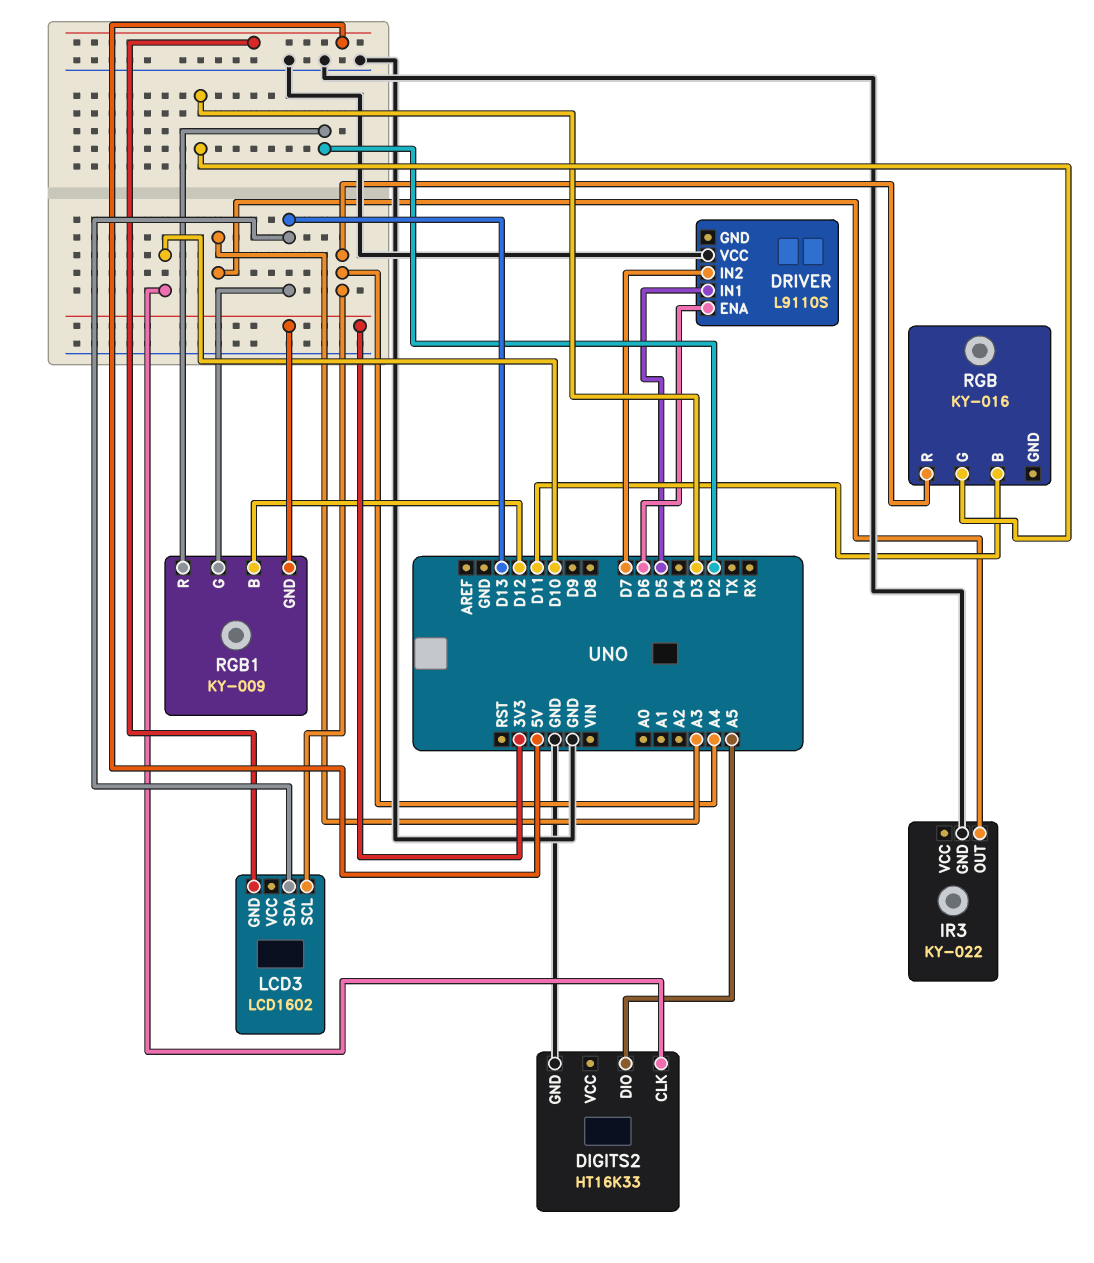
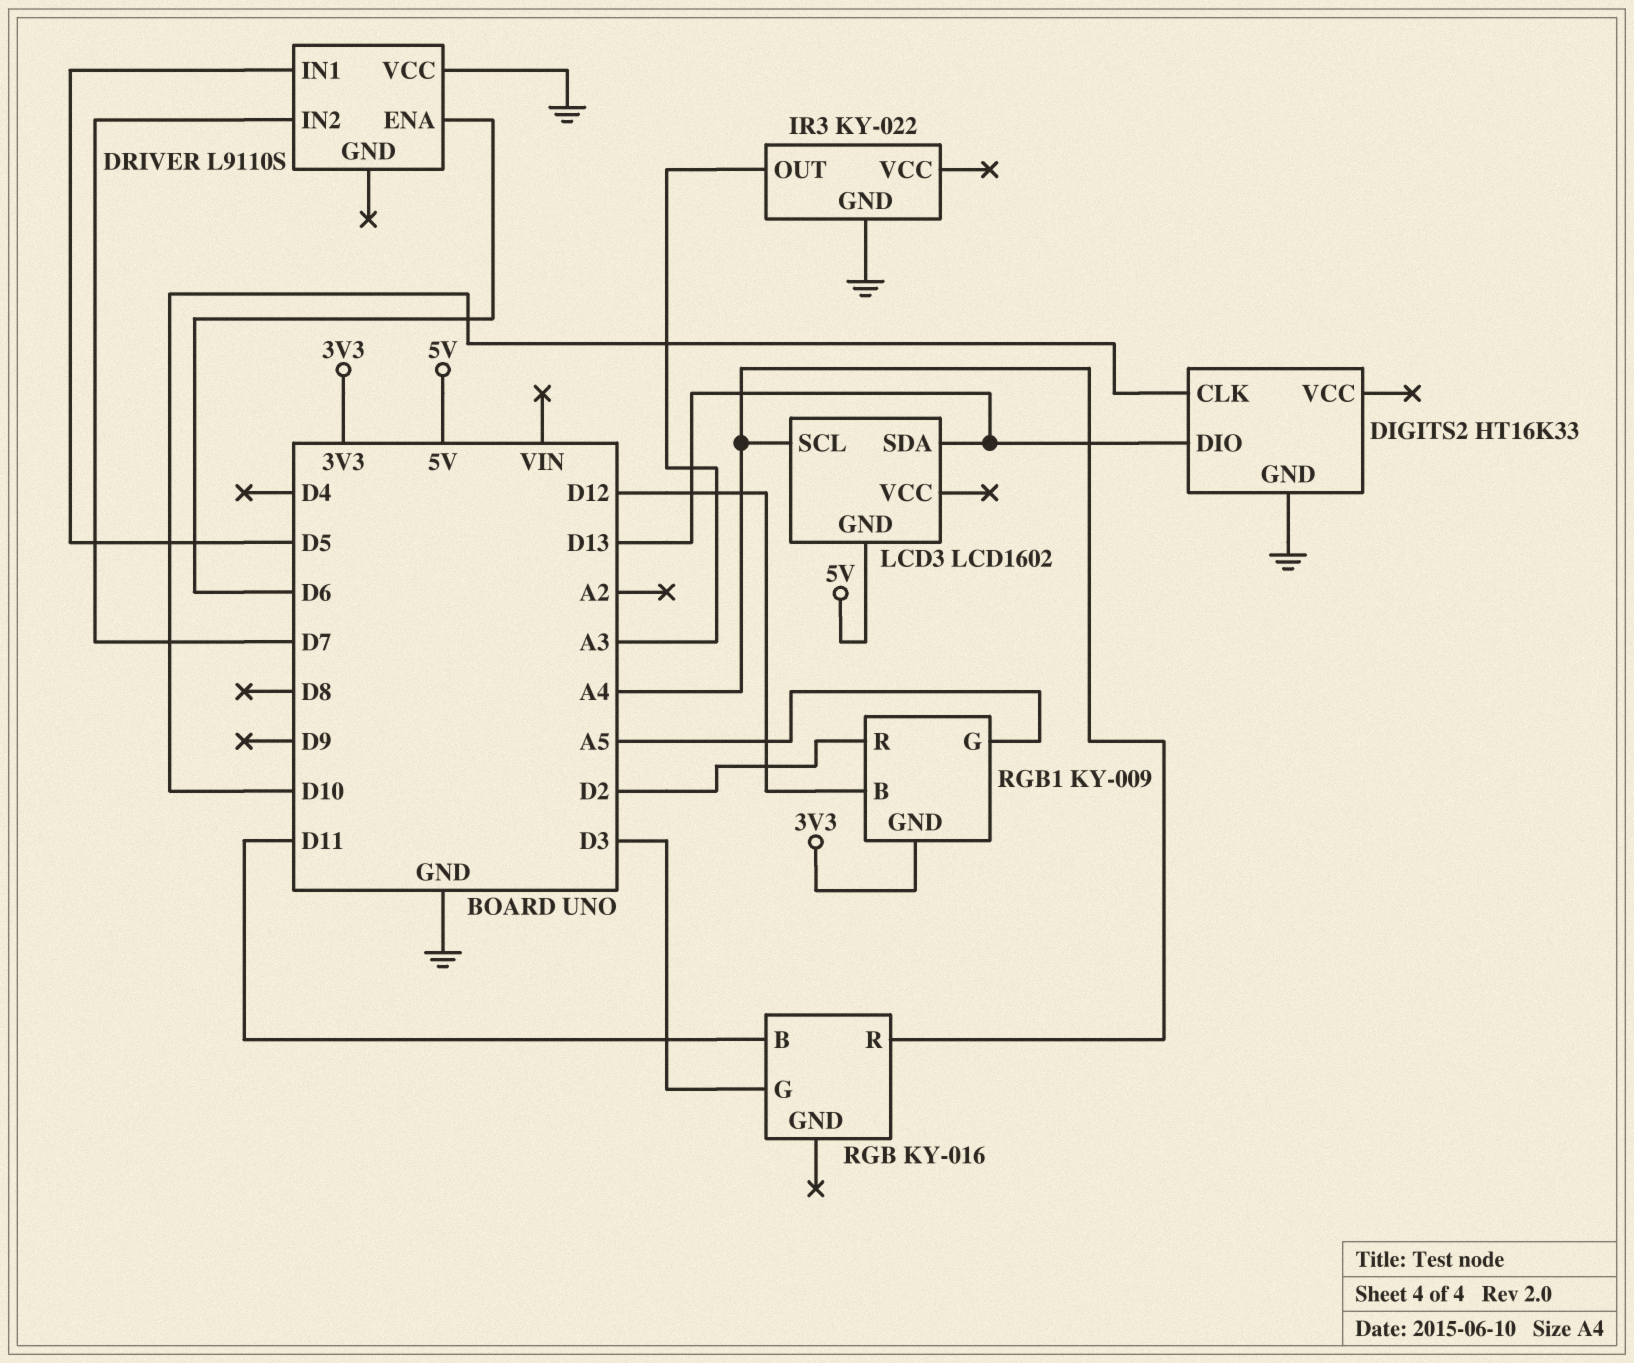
DIGITS2 pin DIO: A5 -> D13
RGB1 pin G: D13 -> A5

